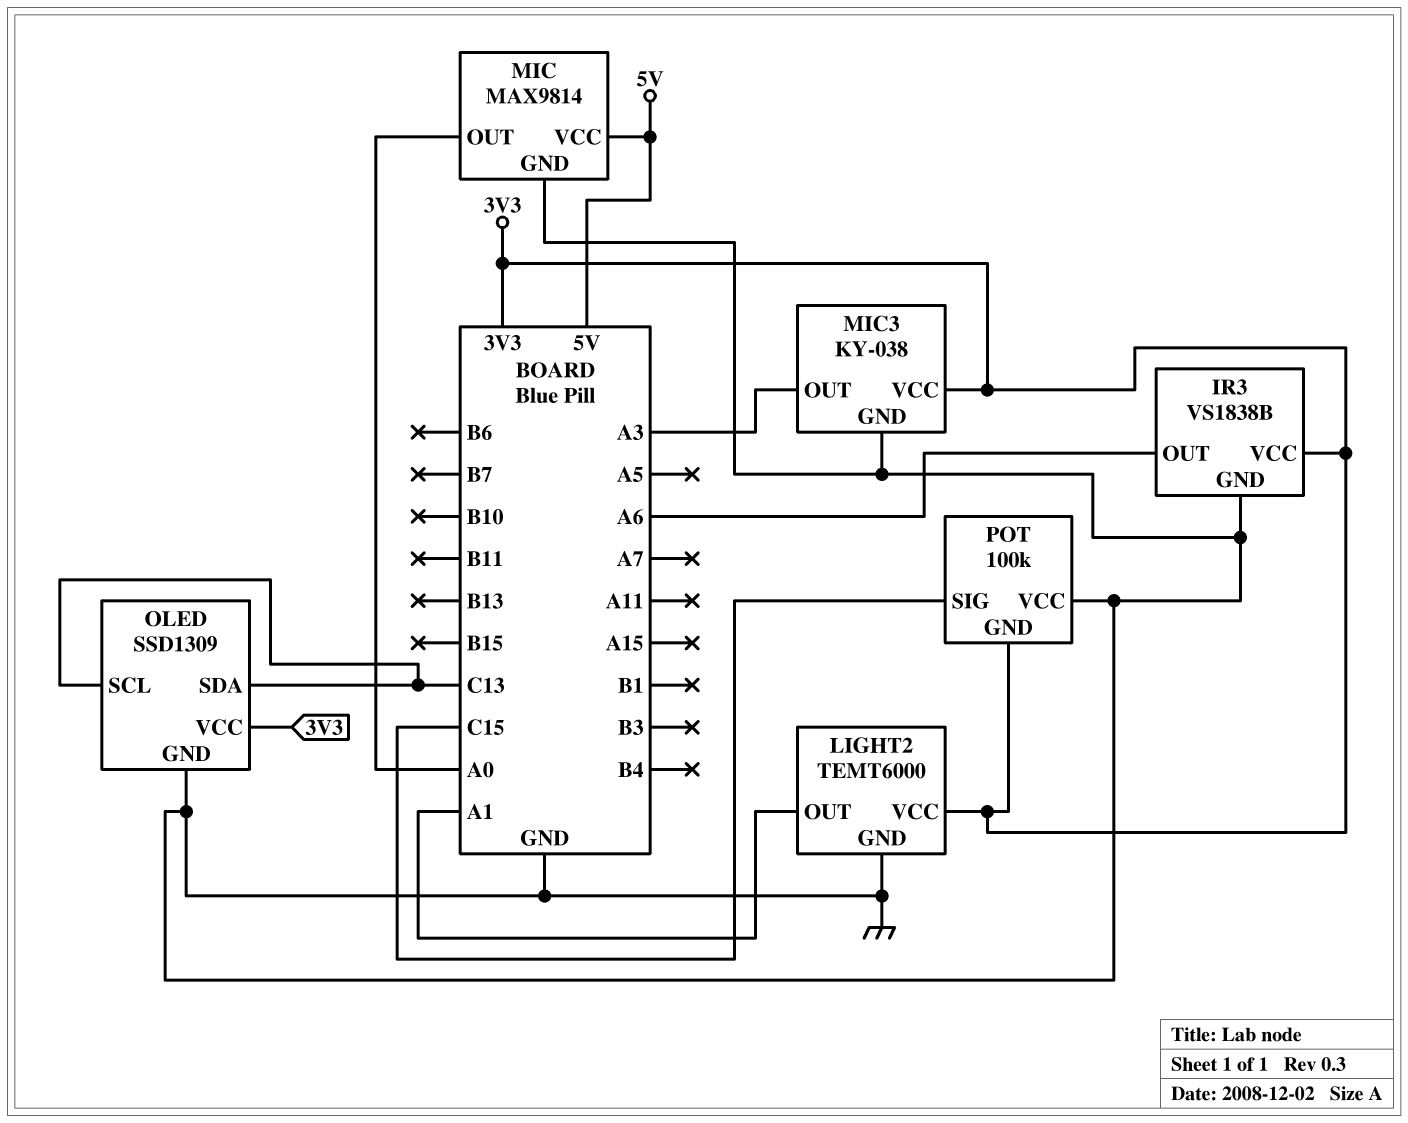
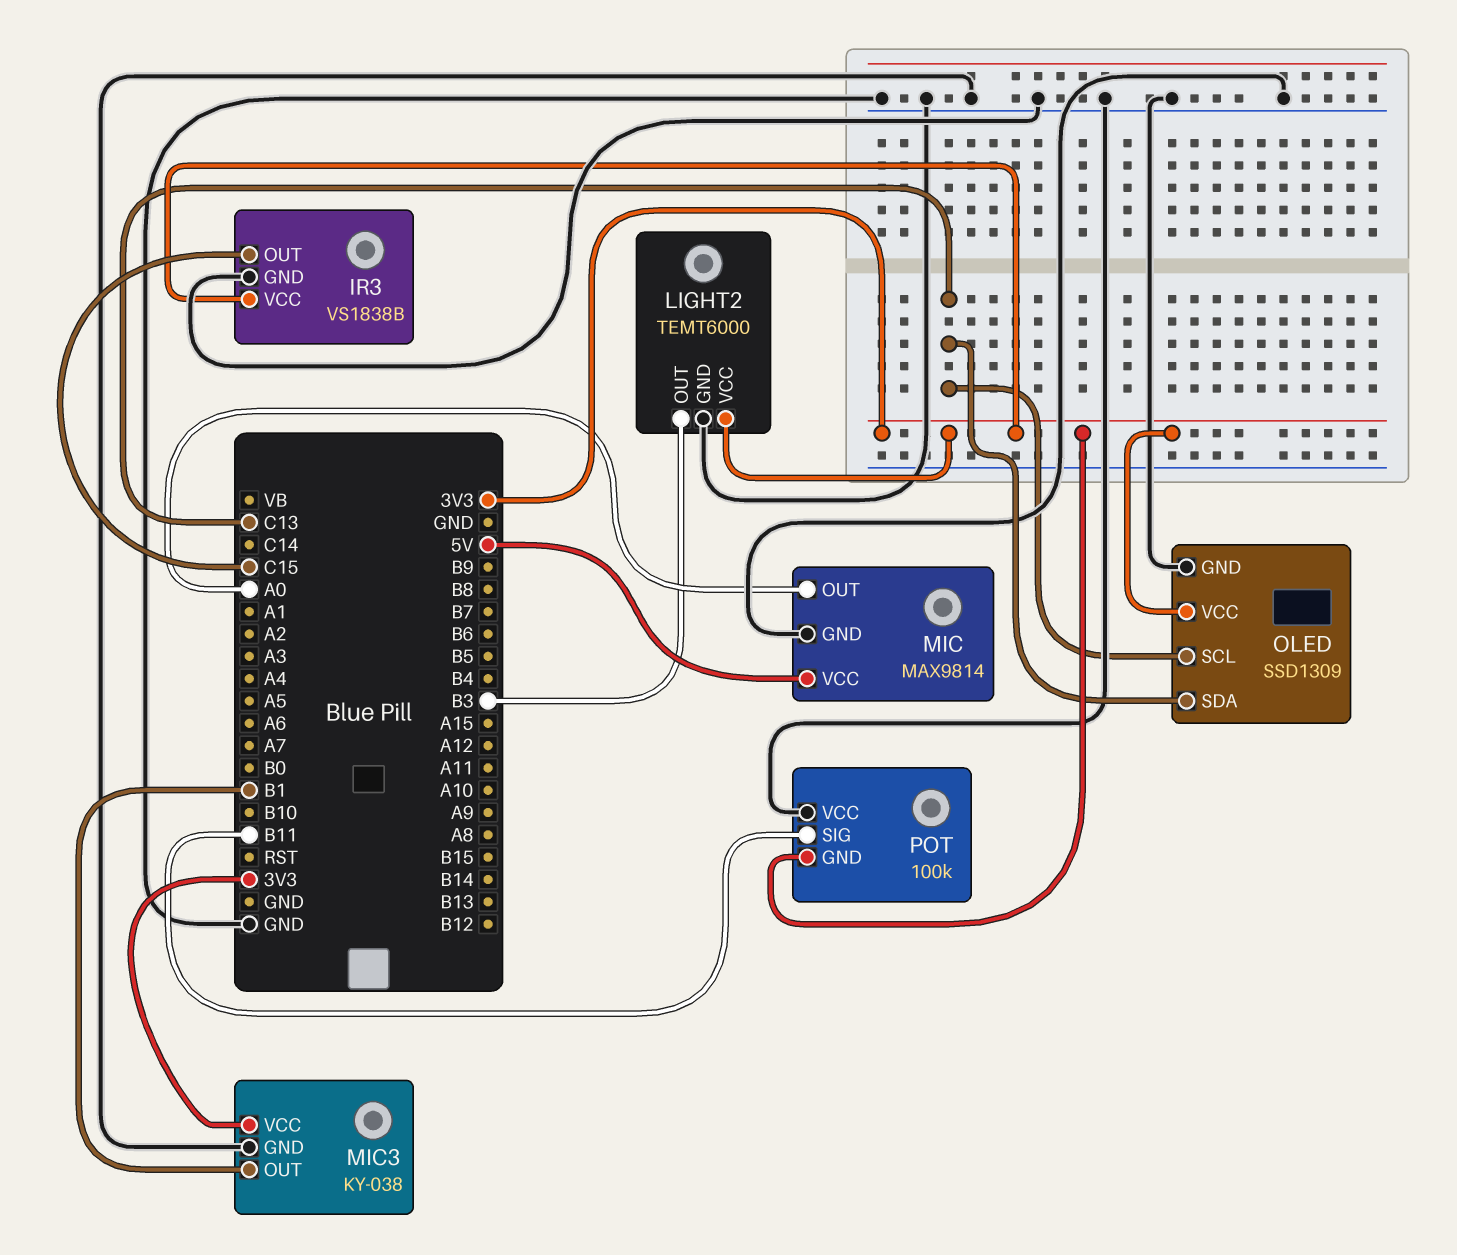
IR3 pin OUT: A6 -> C15
LIGHT2 pin OUT: A1 -> B3
MIC3 pin OUT: A3 -> B1
POT pin SIG: C15 -> B11

